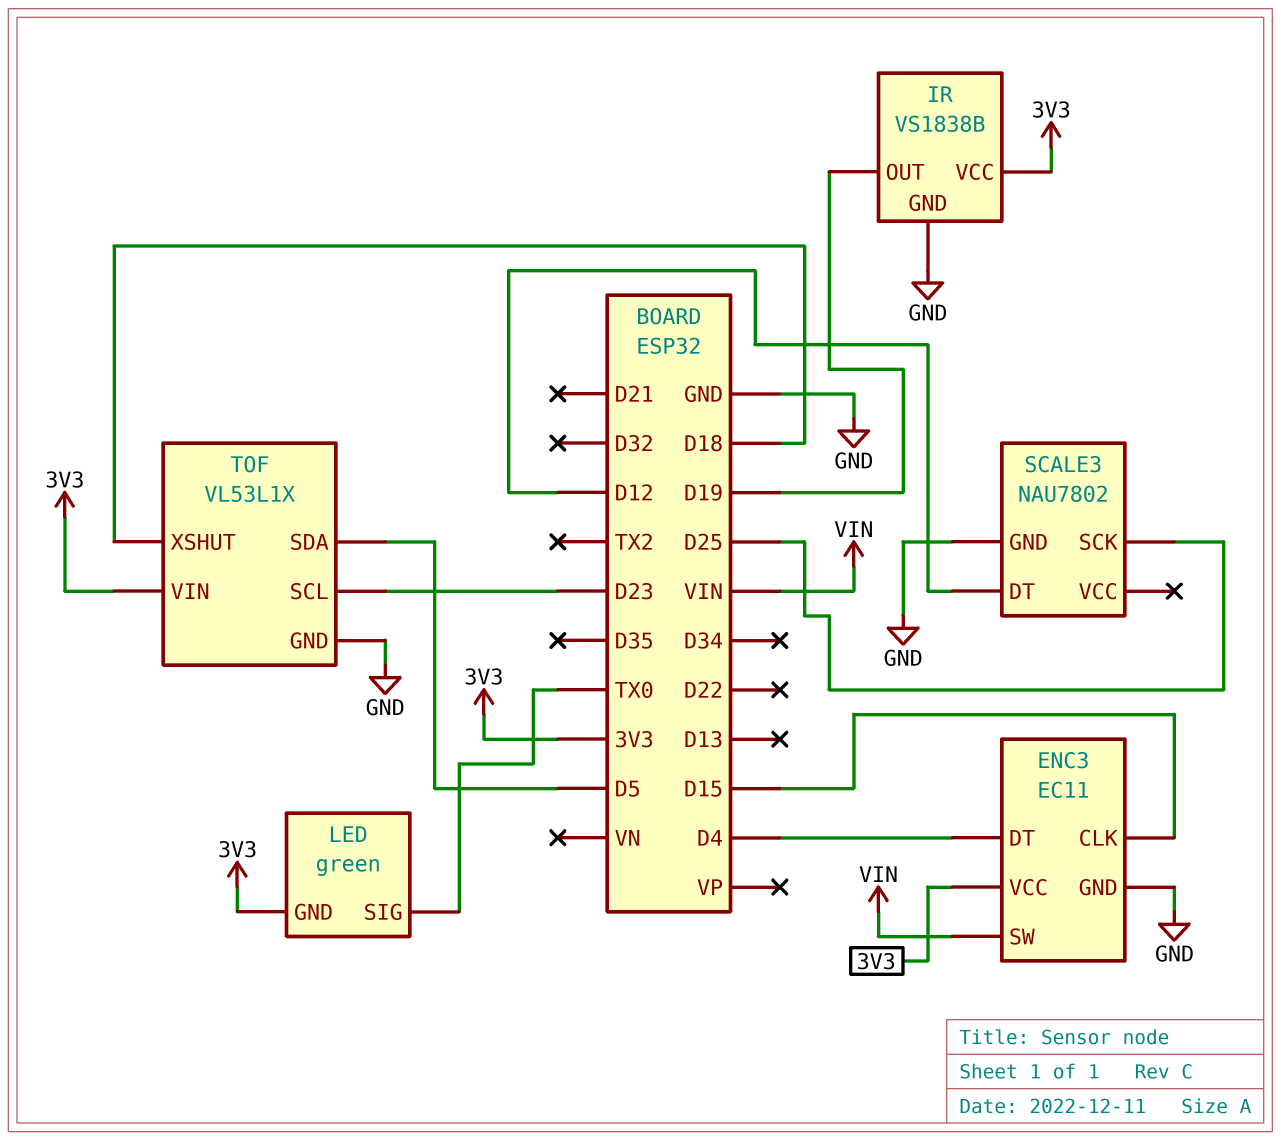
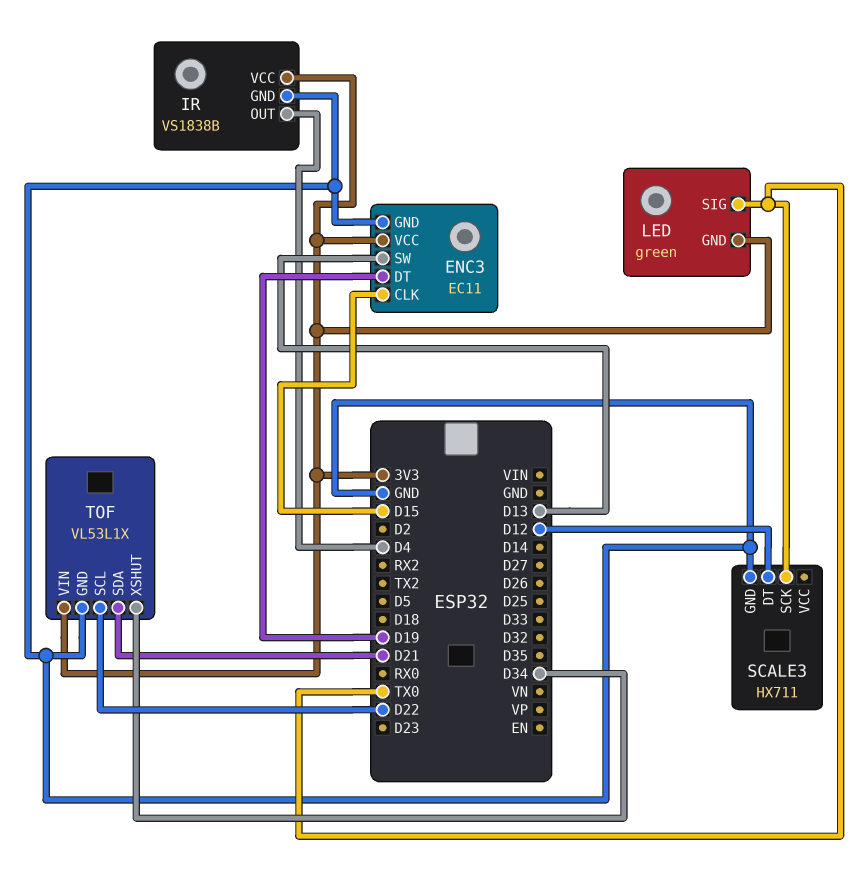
ENC3 pin DT: D4 -> D19
ENC3 pin SW: VIN -> D13
IR pin OUT: D19 -> D4
SCALE3: NAU7802 -> HX711
SCALE3 pin SCK: D25 -> TX0
TOF pin SCL: D23 -> D22
TOF pin SDA: D5 -> D21
TOF pin XSHUT: D18 -> D34

